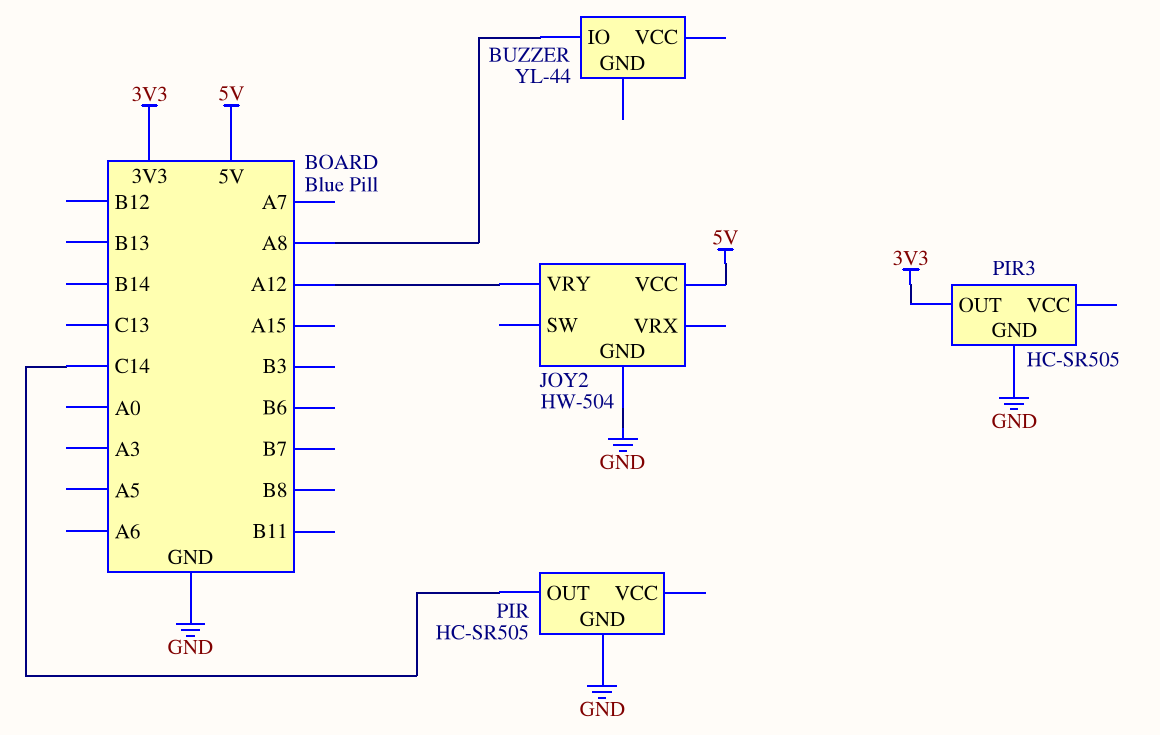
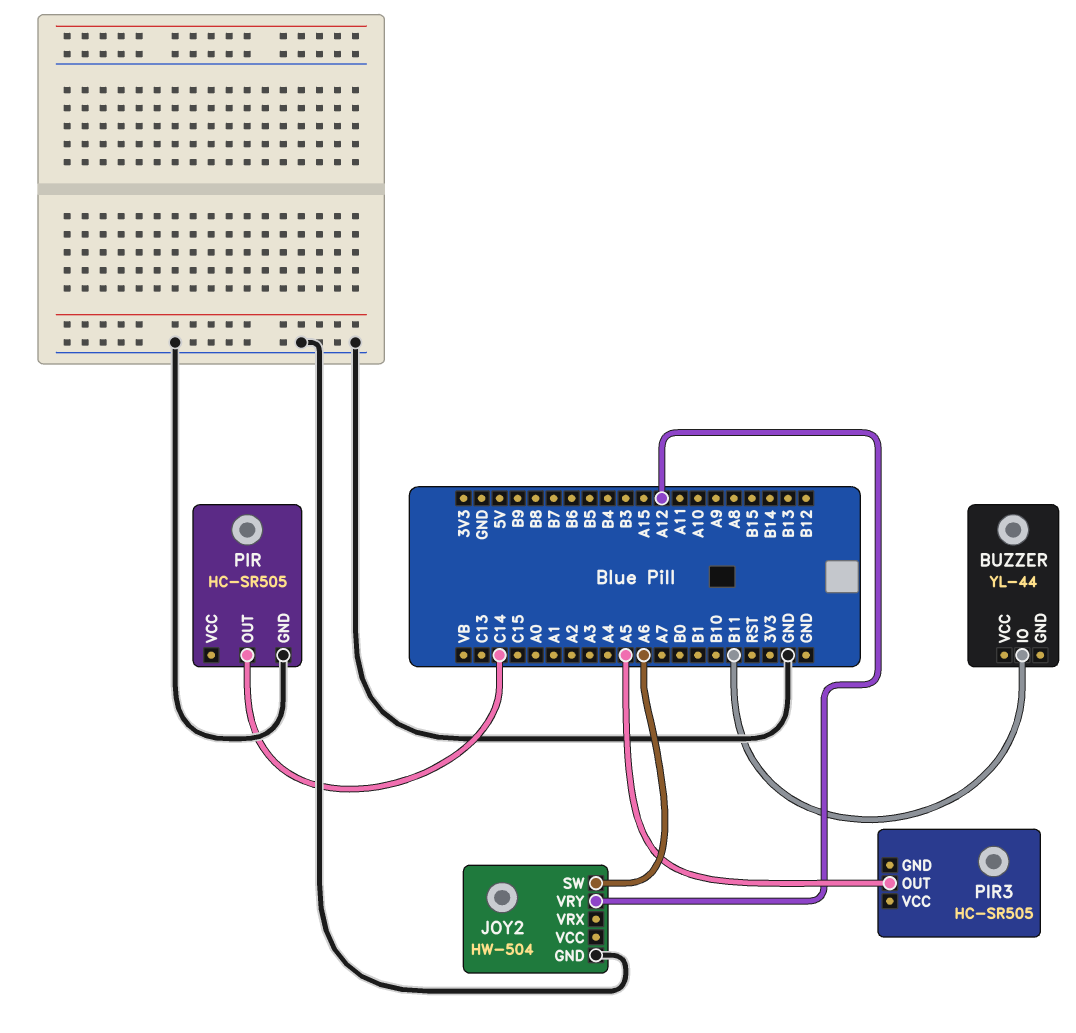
BUZZER pin IO: A8 -> B11
JOY2 pin SW: none -> A6
JOY2 pin VCC: 5V -> none
PIR3 pin GND: GND -> none
PIR3 pin OUT: 3V3 -> A5

